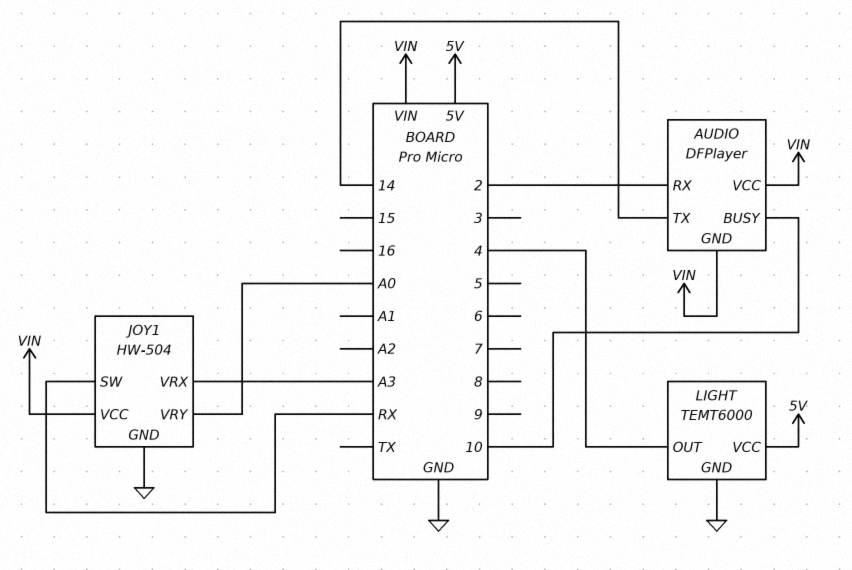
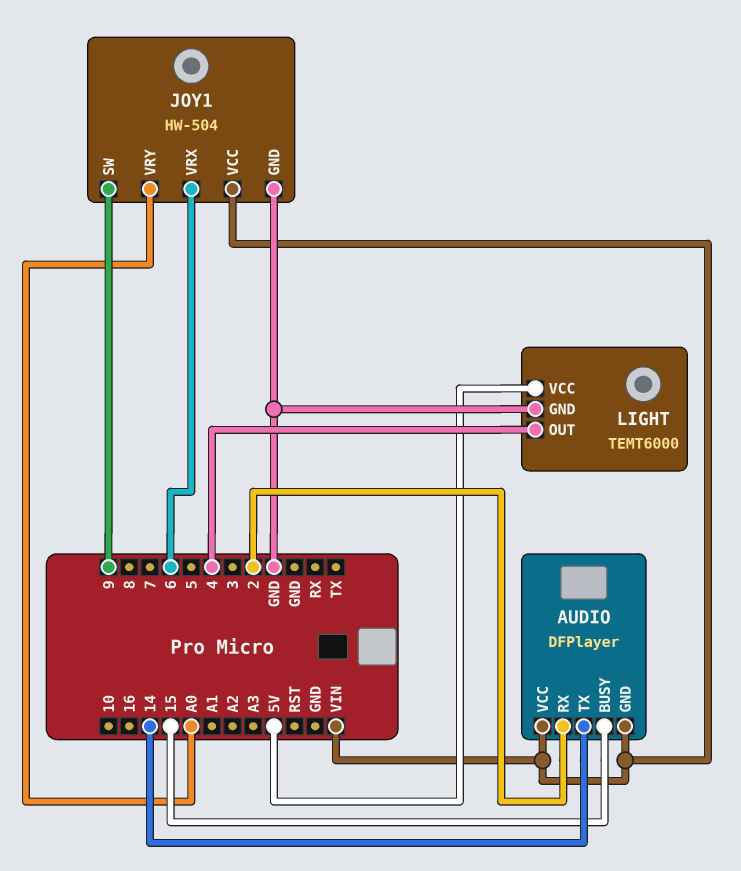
AUDIO pin BUSY: 10 -> 15
JOY1 pin SW: RX -> 9
JOY1 pin VRX: A3 -> 6

